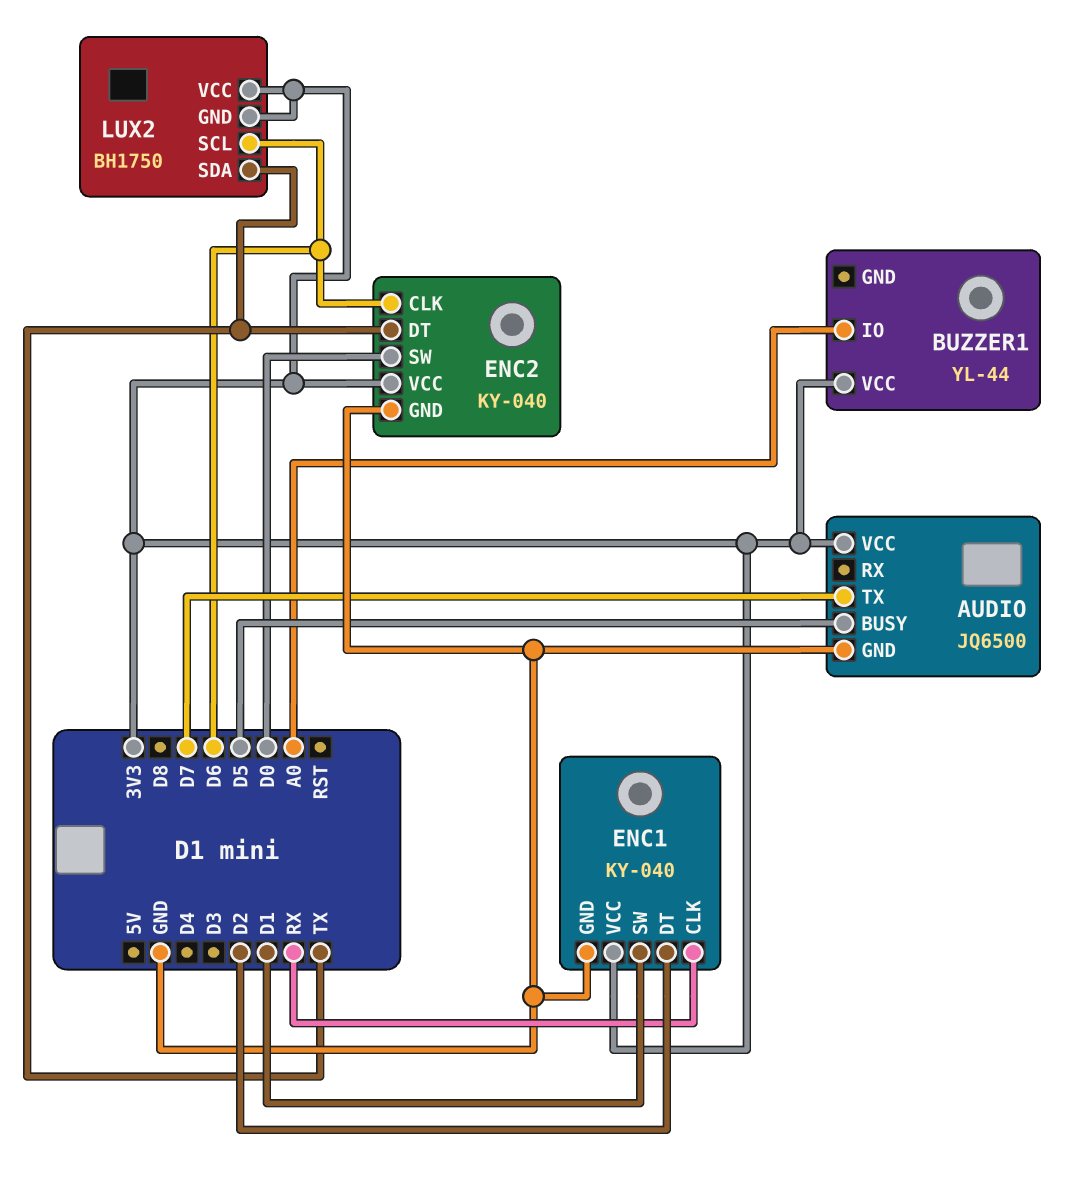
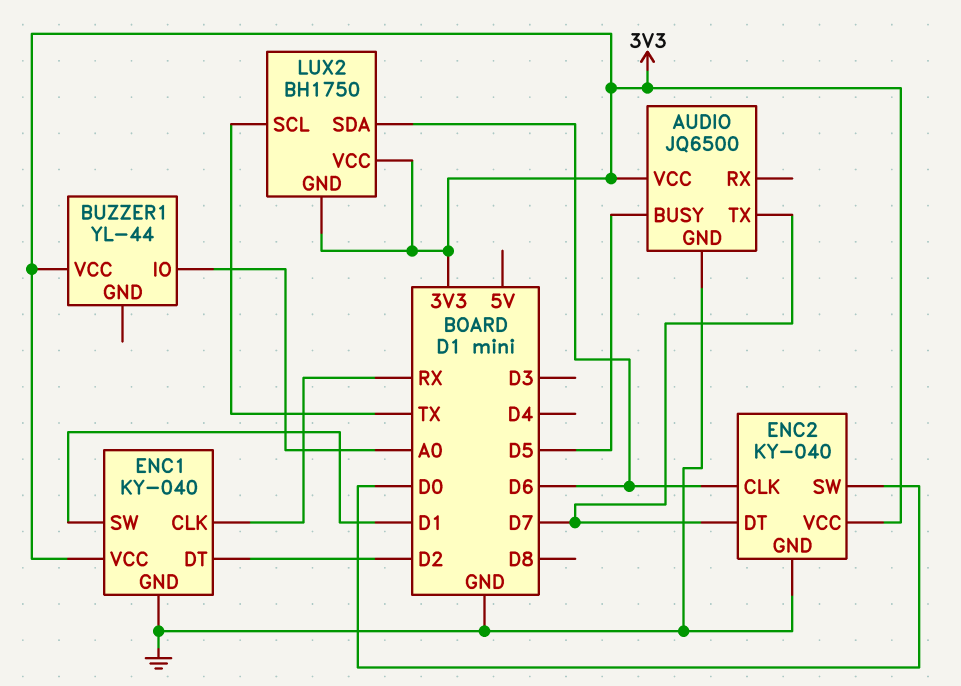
ENC2 pin DT: TX -> D7
LUX2 pin SCL: D6 -> TX
LUX2 pin SDA: TX -> D6

